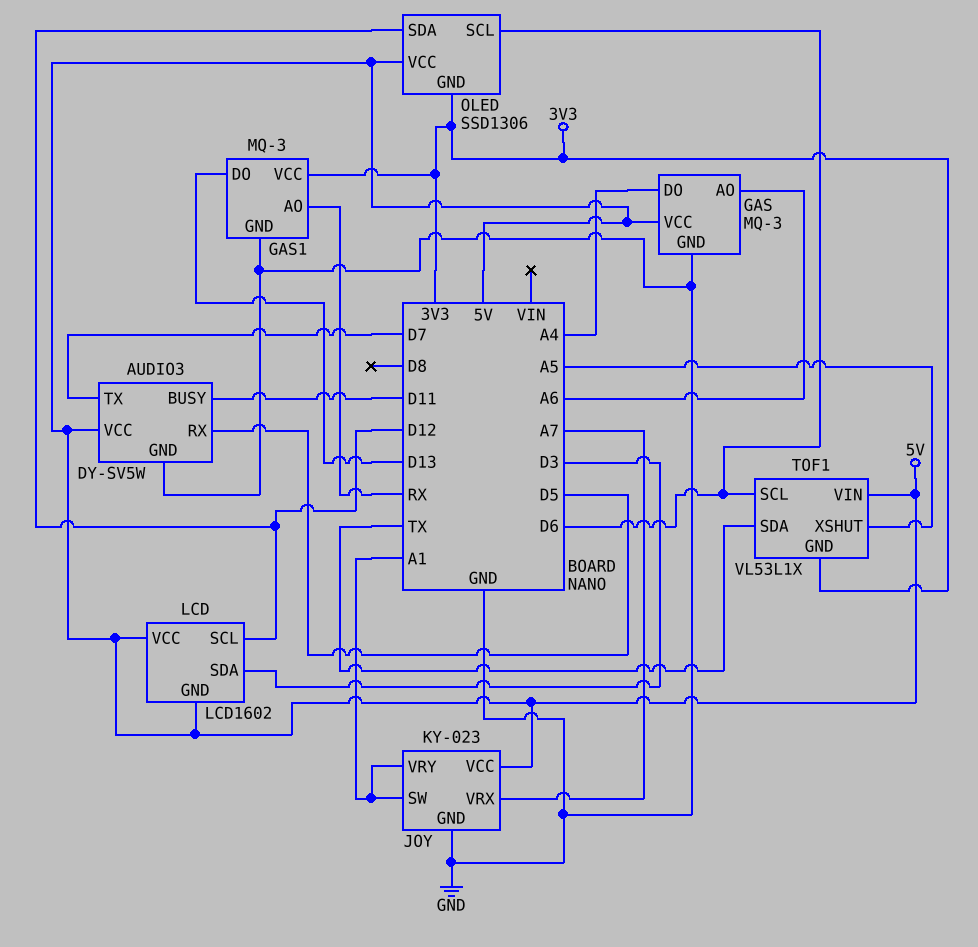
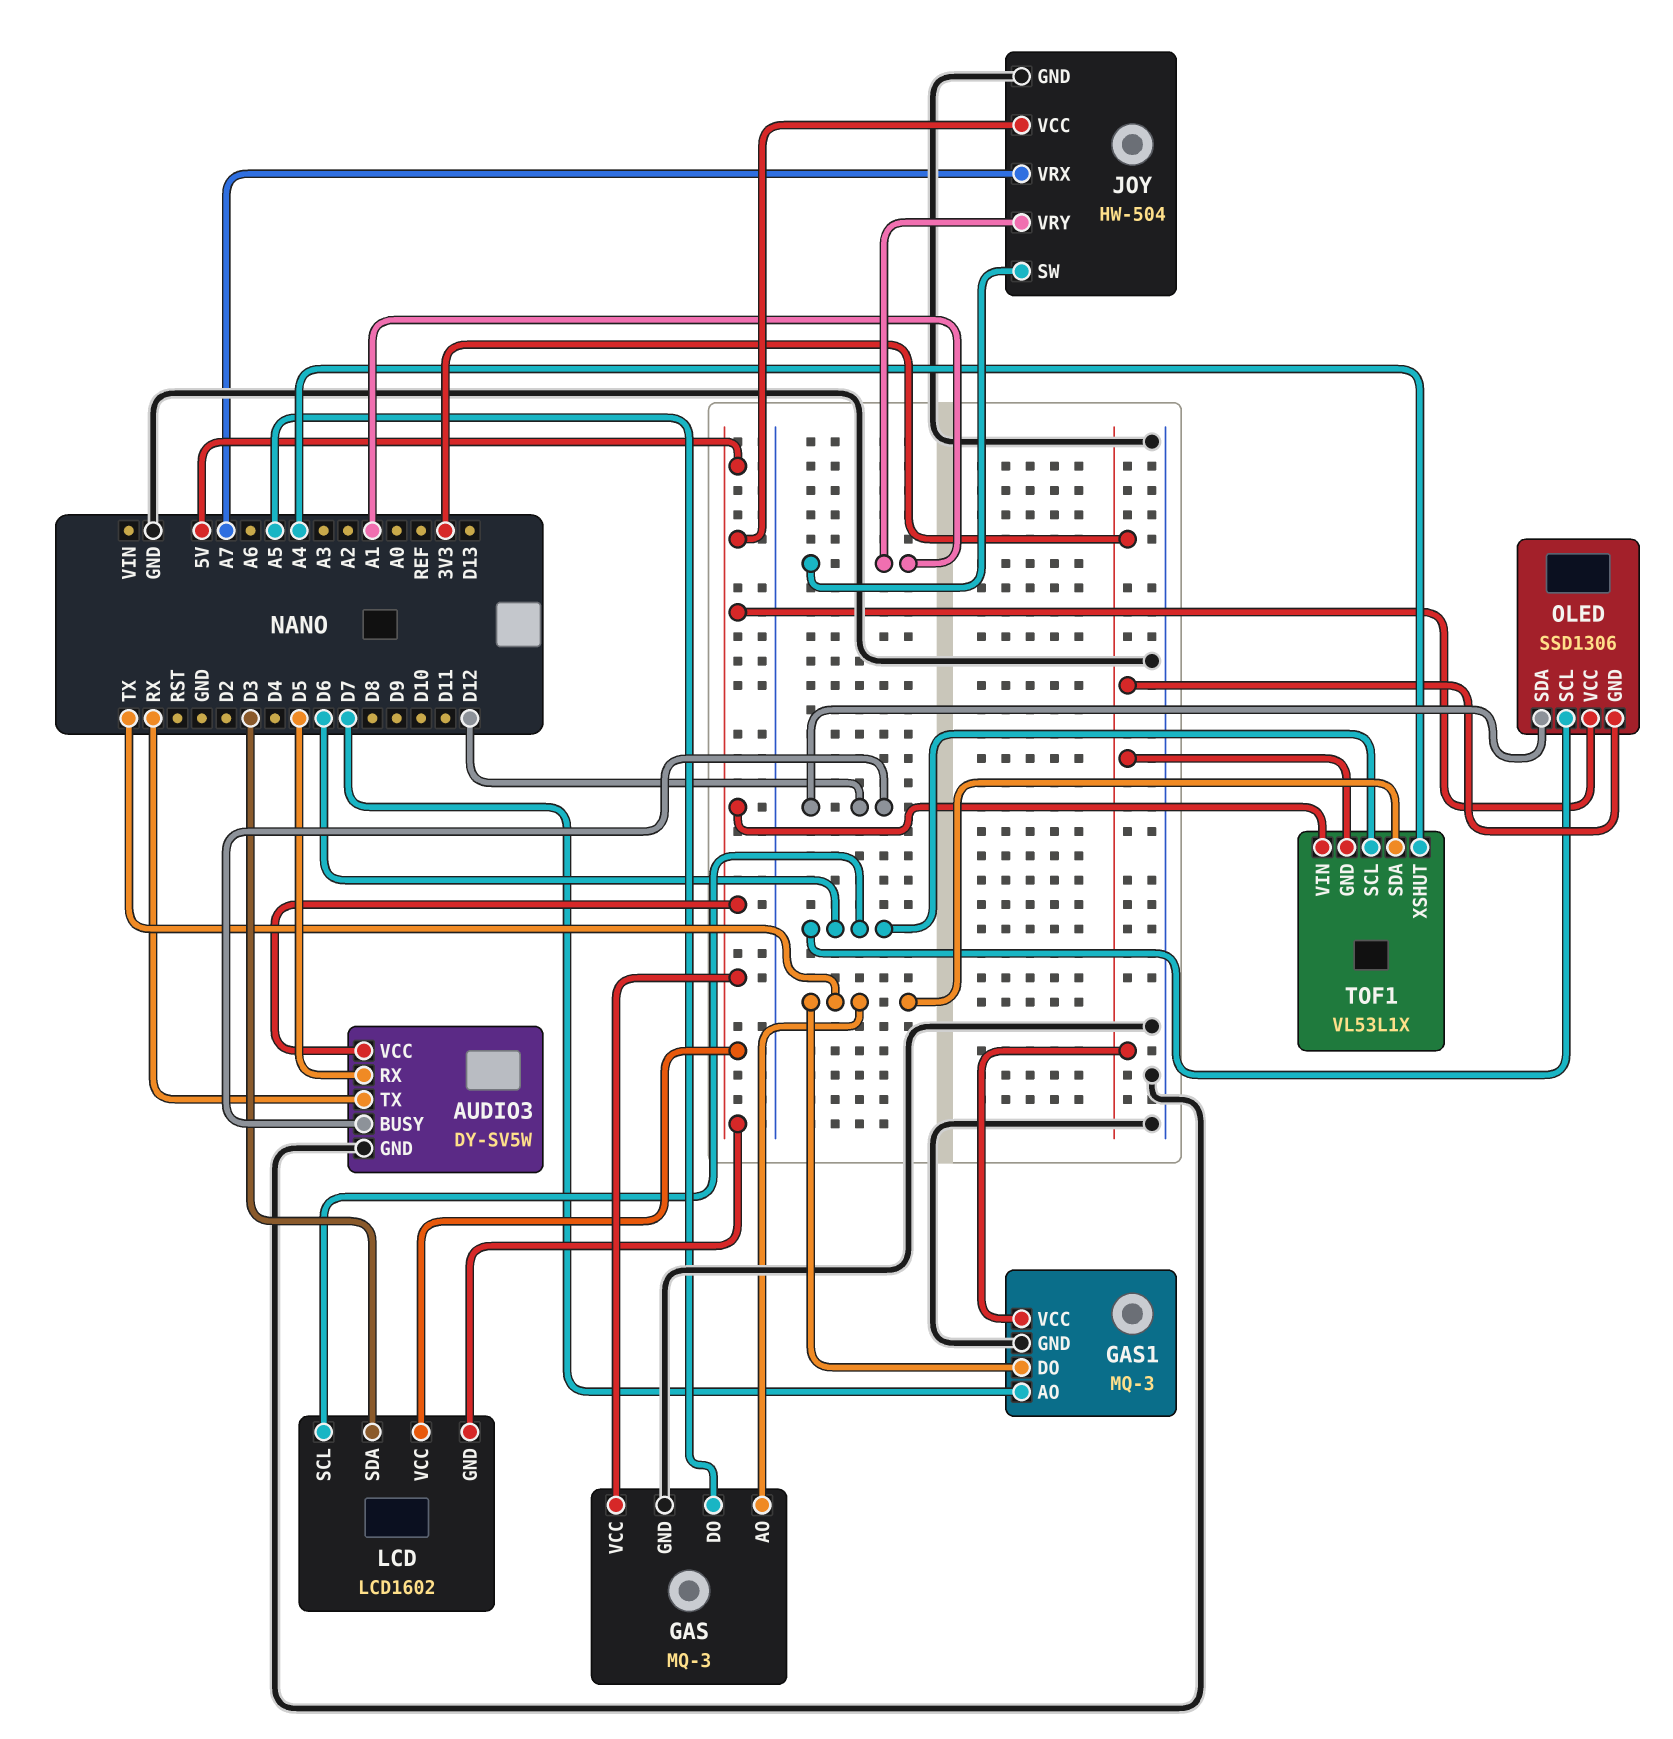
AUDIO3 pin BUSY: D11 -> D12
AUDIO3 pin TX: D7 -> RX
GAS pin AO: A6 -> TX
GAS pin DO: A4 -> A5
GAS1 pin AO: RX -> D7
GAS1 pin DO: D13 -> TX
JOY: KY-023 -> HW-504
LCD pin SCL: D12 -> D6
TOF1 pin XSHUT: A5 -> A4

